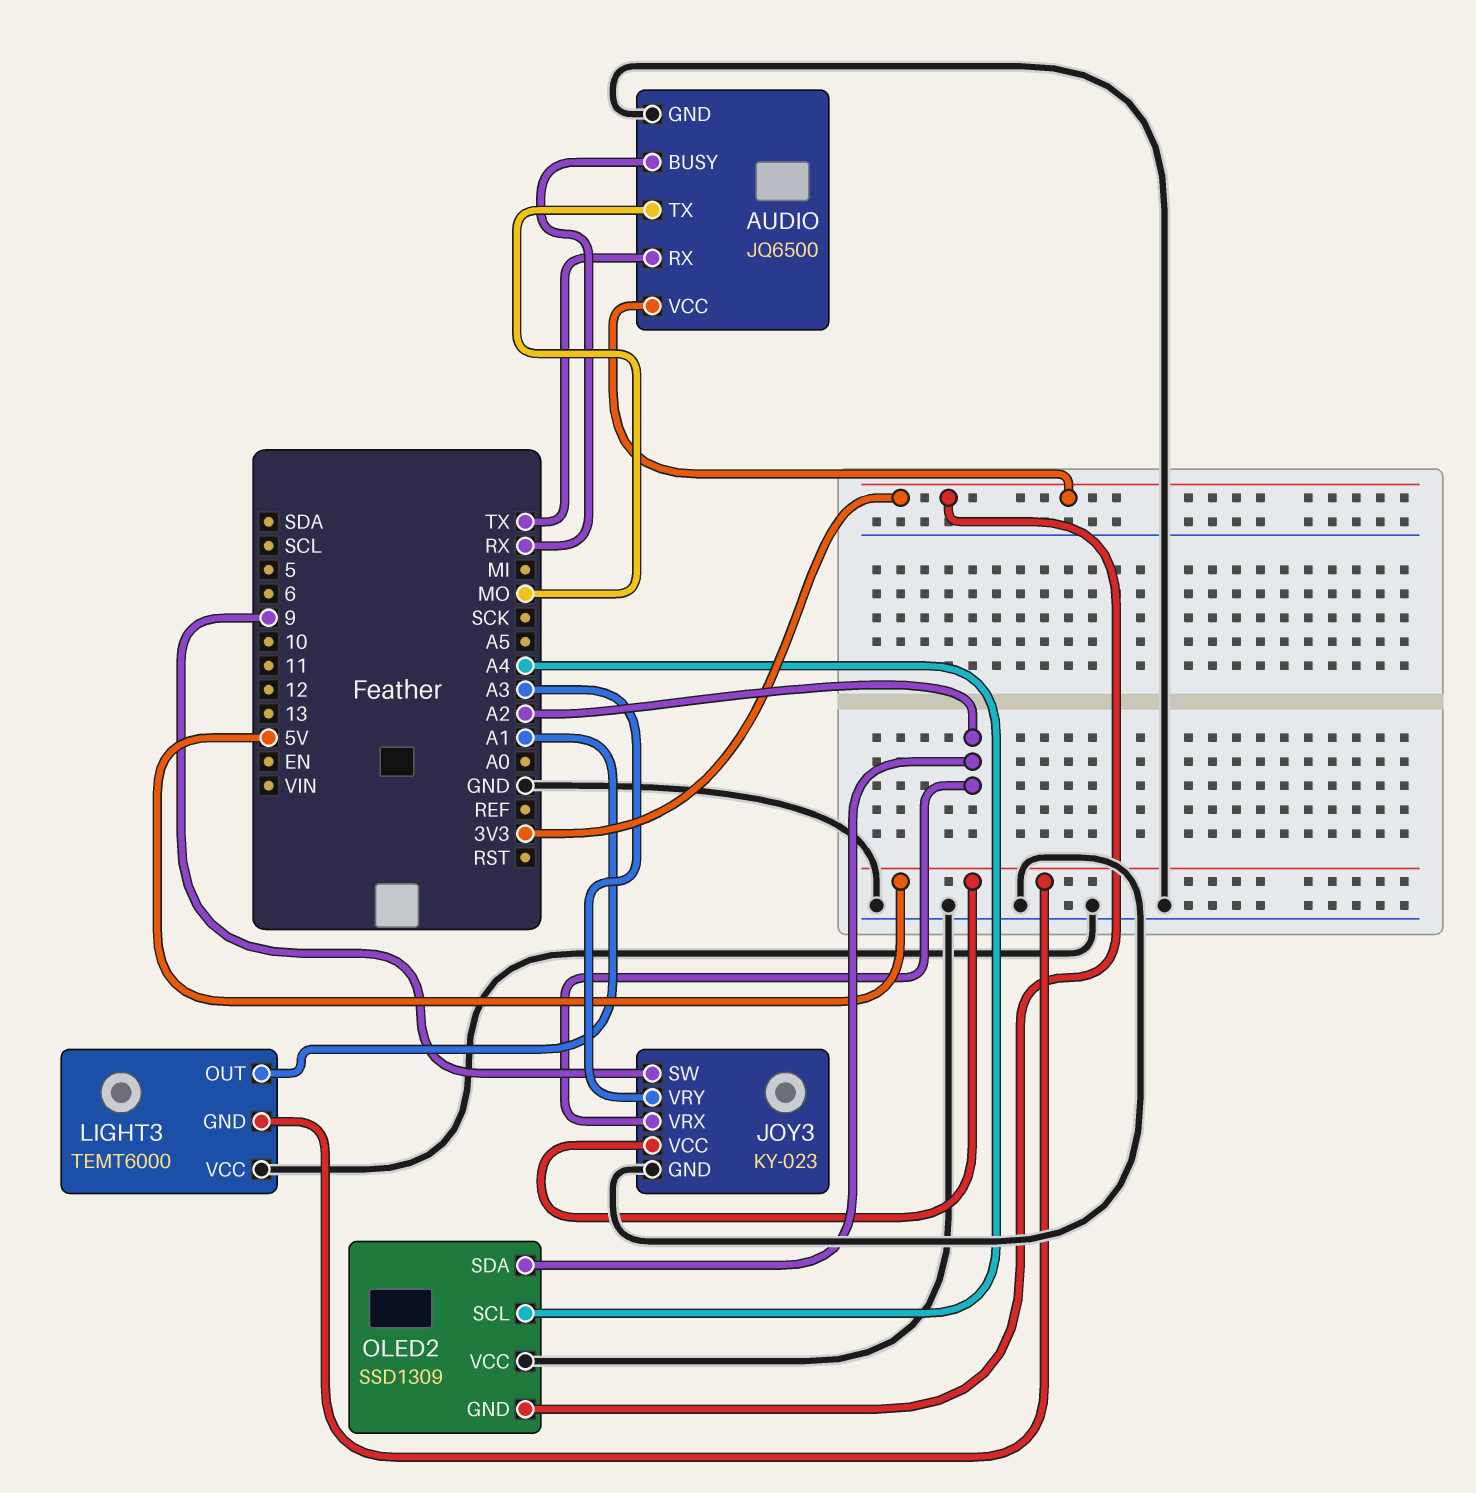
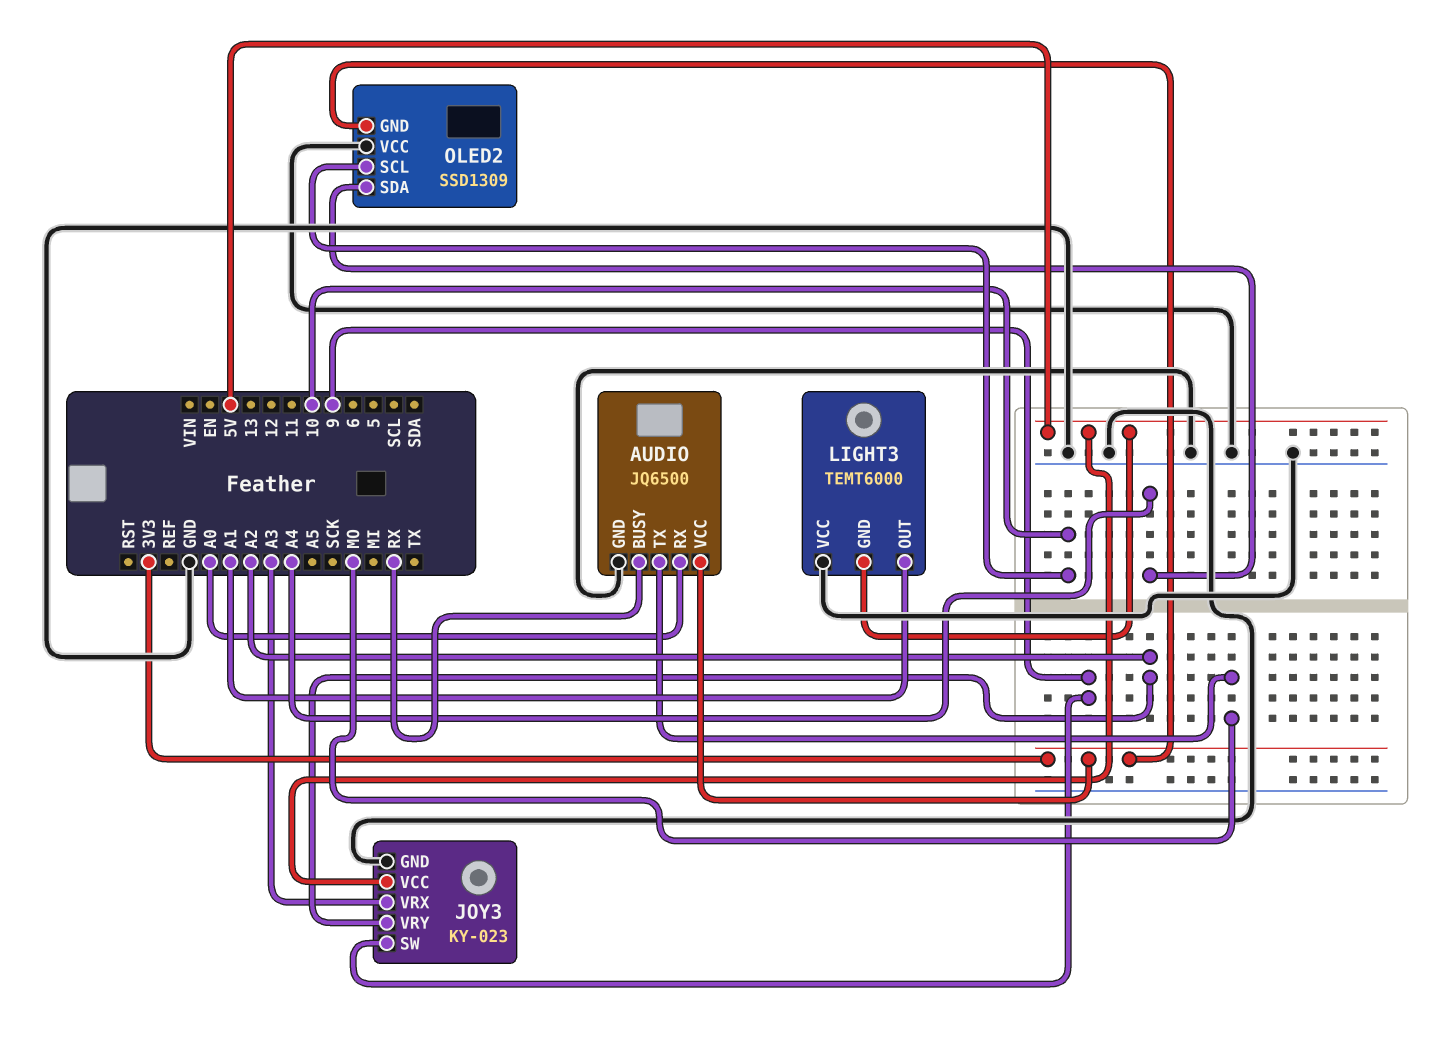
AUDIO pin RX: TX -> A0
JOY3 pin VRX: A2 -> A3
JOY3 pin VRY: A3 -> A2
OLED2 pin SCL: A4 -> 10
OLED2 pin SDA: A2 -> A4

